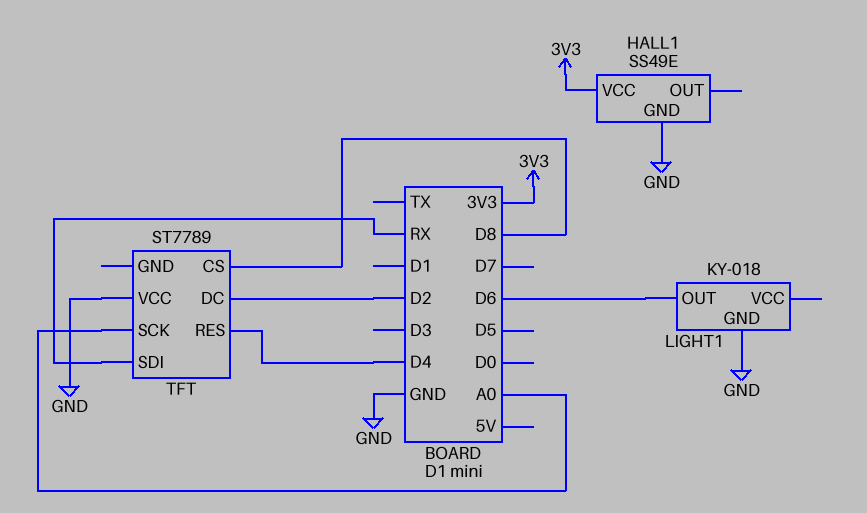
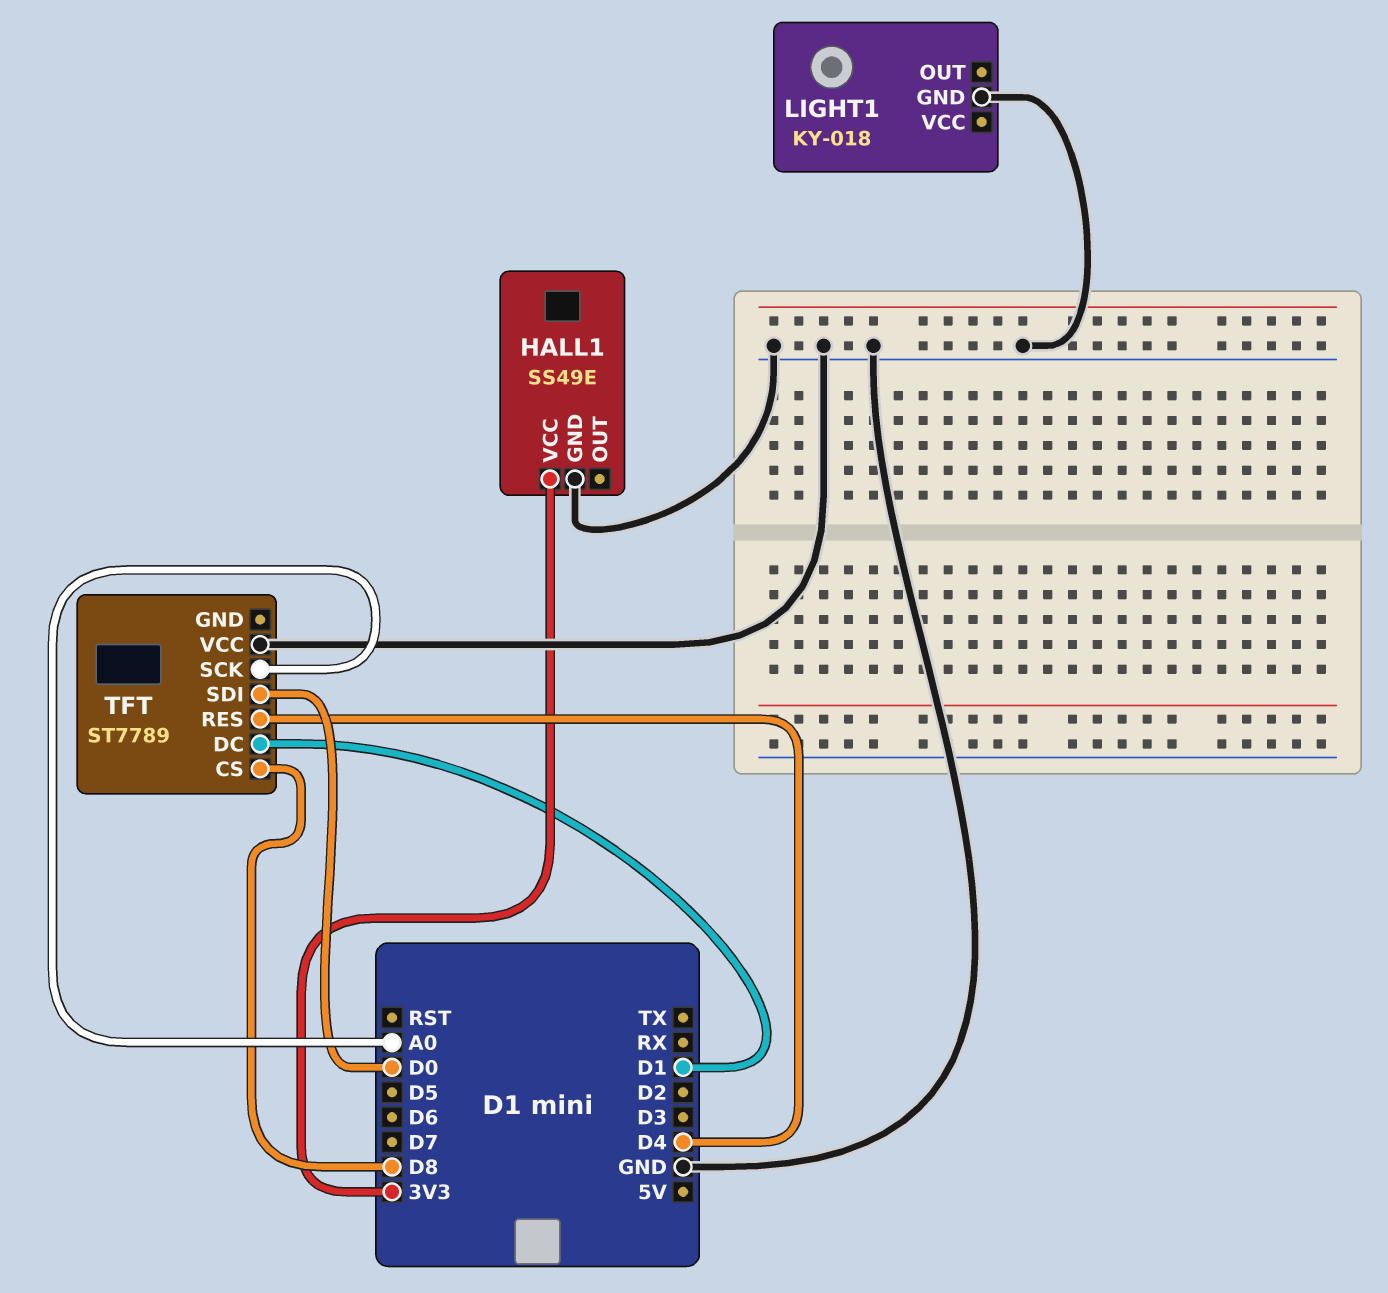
LIGHT1 pin OUT: D6 -> none
TFT pin DC: D2 -> D1
TFT pin SDI: RX -> D0

